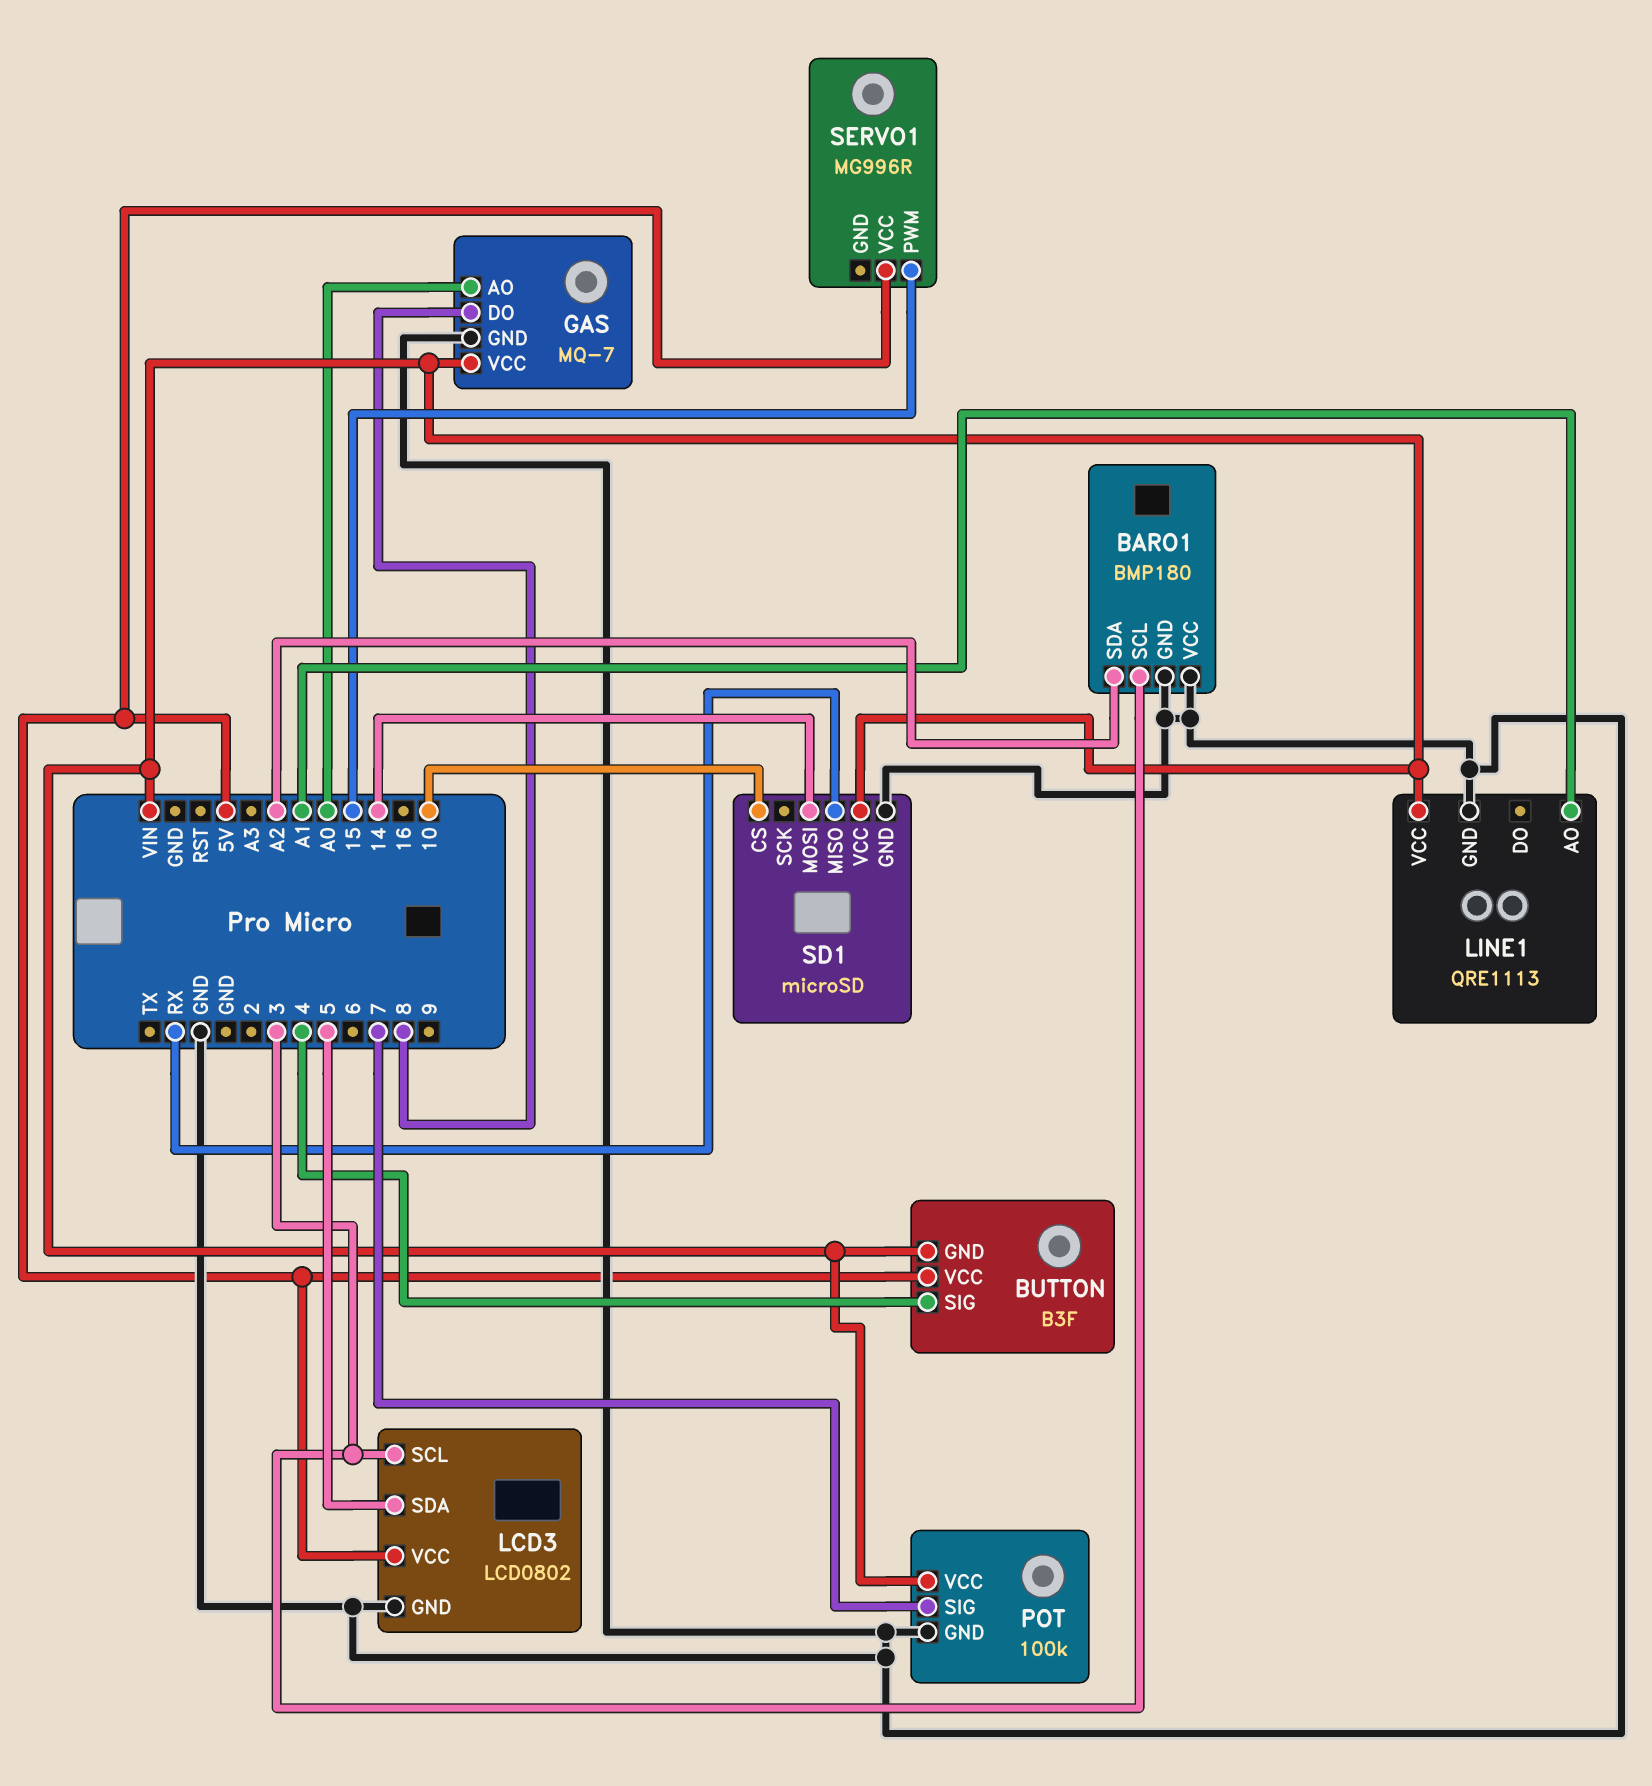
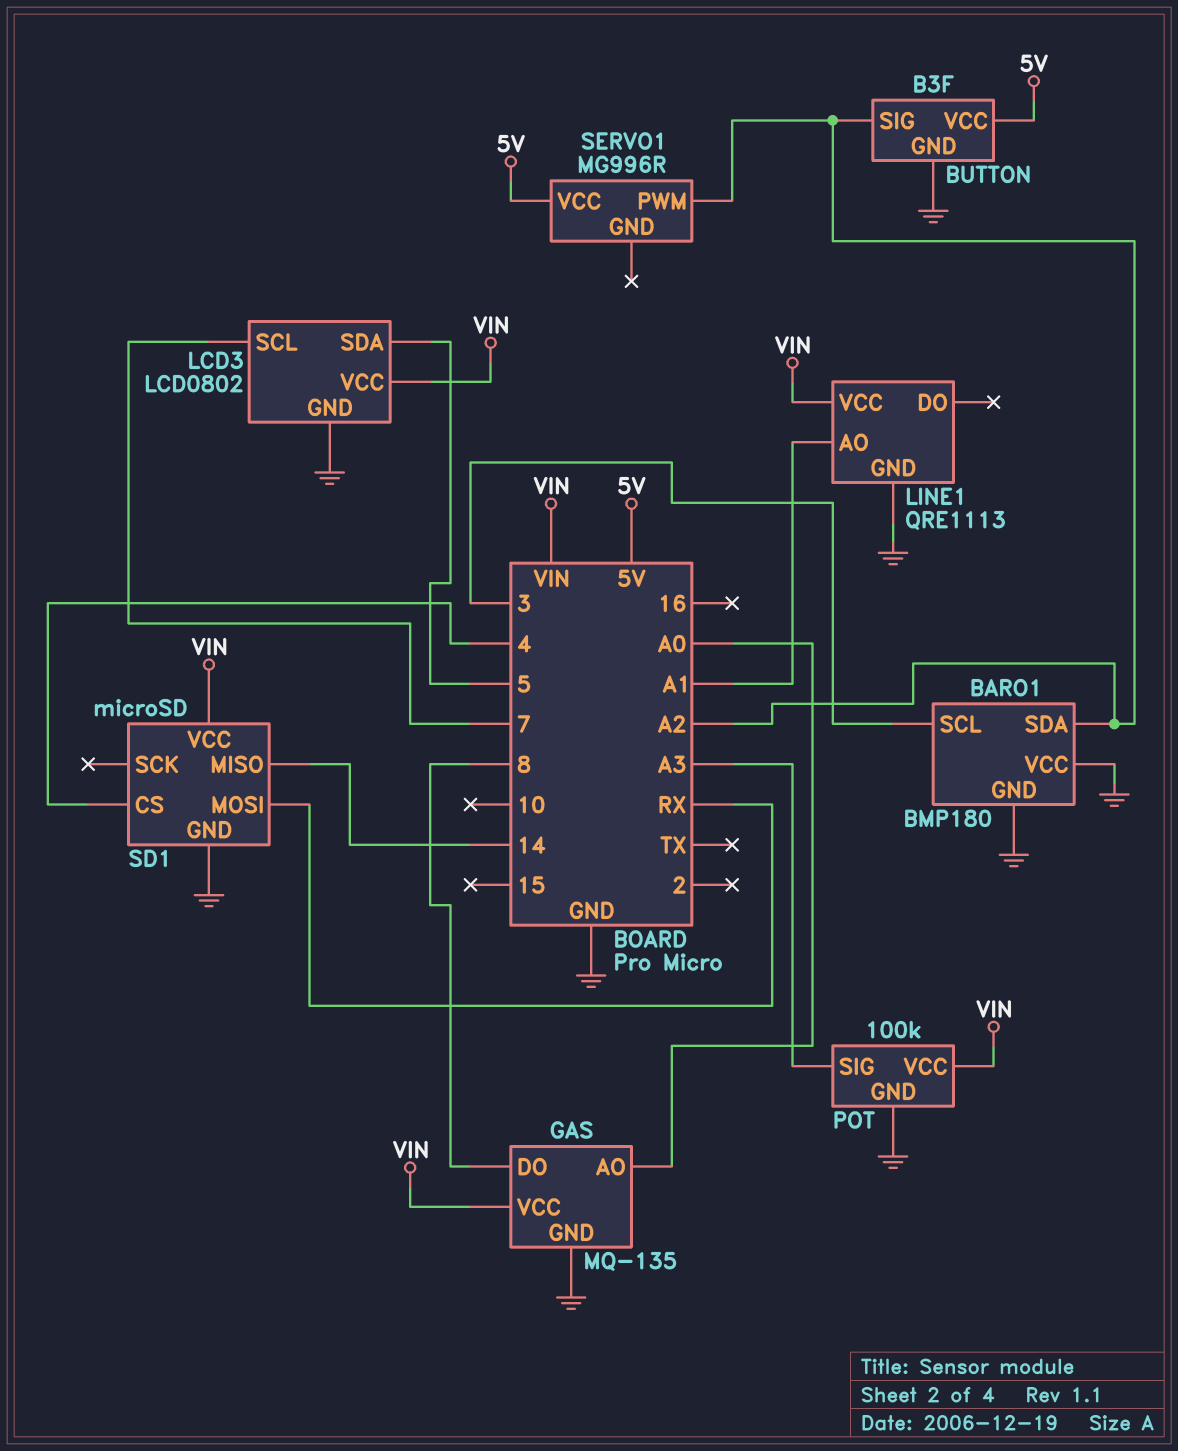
BUTTON pin GND: VIN -> GND
BUTTON pin SIG: 4 -> A2
GAS: MQ-7 -> MQ-135
LCD3 pin SCL: 3 -> 7
LCD3 pin VCC: 5V -> VIN
POT pin SIG: 7 -> A3
SD1 pin CS: 10 -> 4
SD1 pin MISO: RX -> 14
SD1 pin MOSI: 14 -> RX
SERVO1 pin PWM: 15 -> A2

